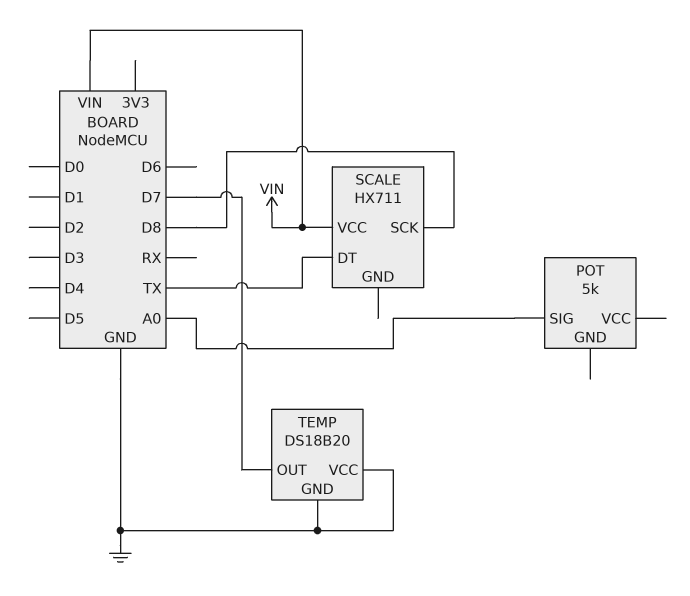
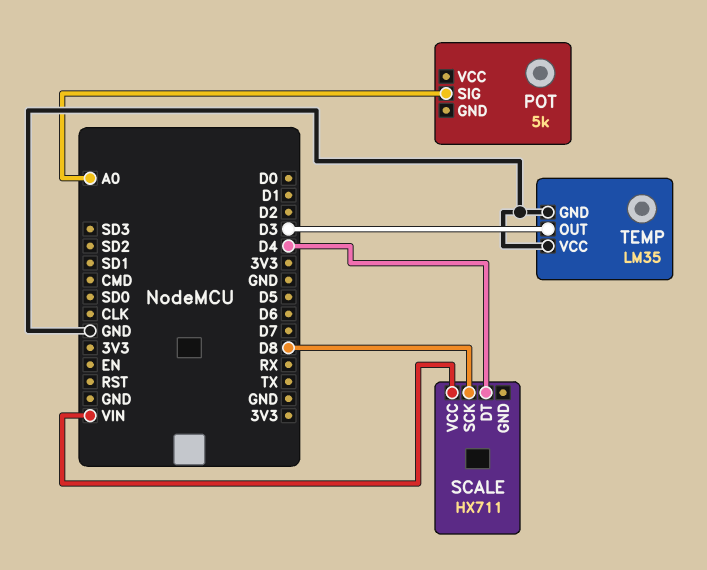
SCALE pin DT: TX -> D4
TEMP: DS18B20 -> LM35
TEMP pin OUT: D7 -> D3

